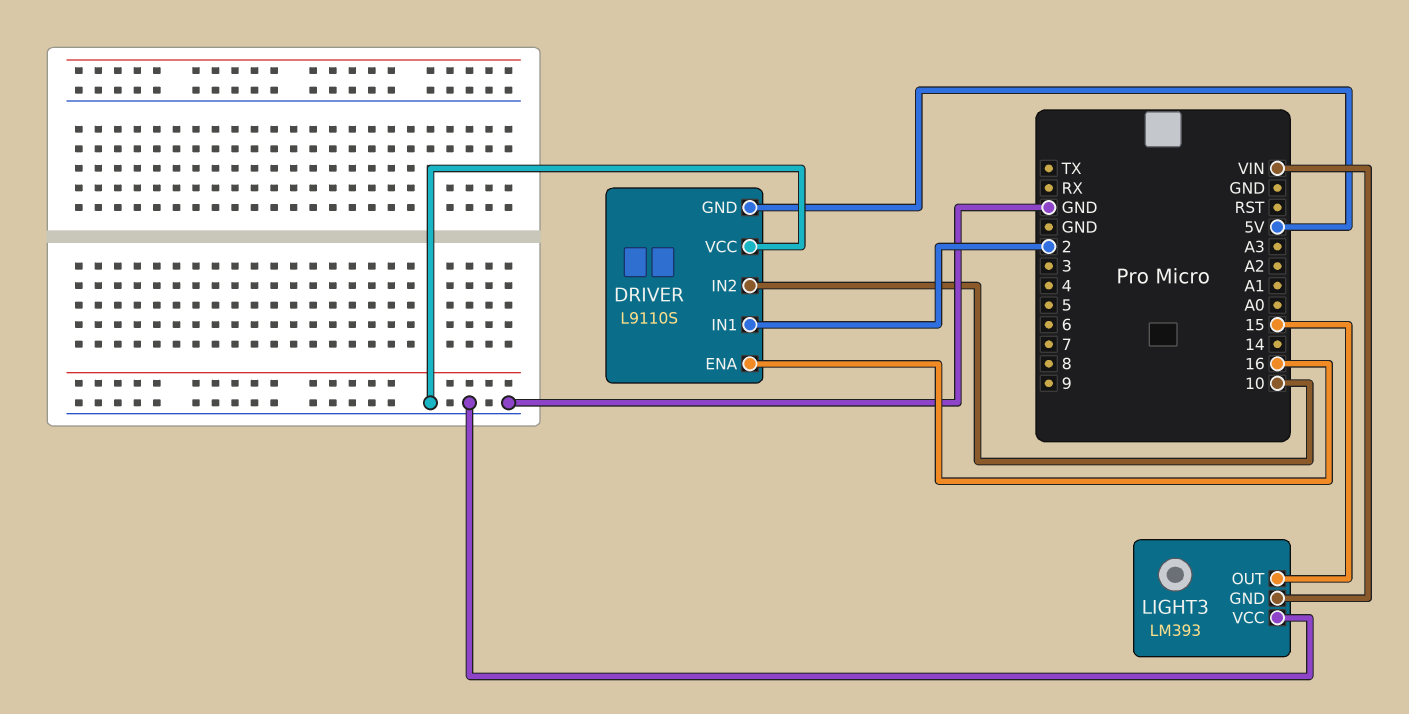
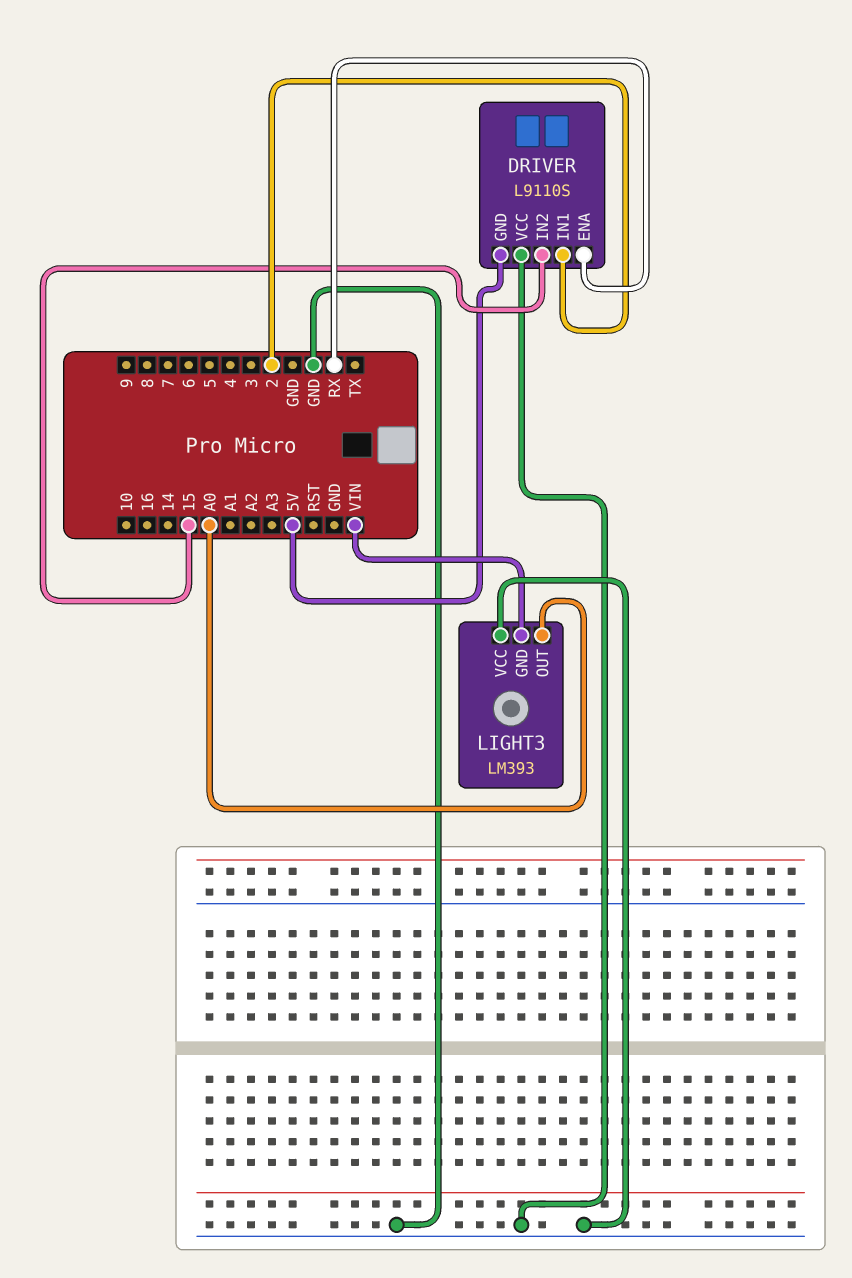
DRIVER pin ENA: 16 -> RX
DRIVER pin IN2: 10 -> 15
LIGHT3 pin OUT: 15 -> A0

